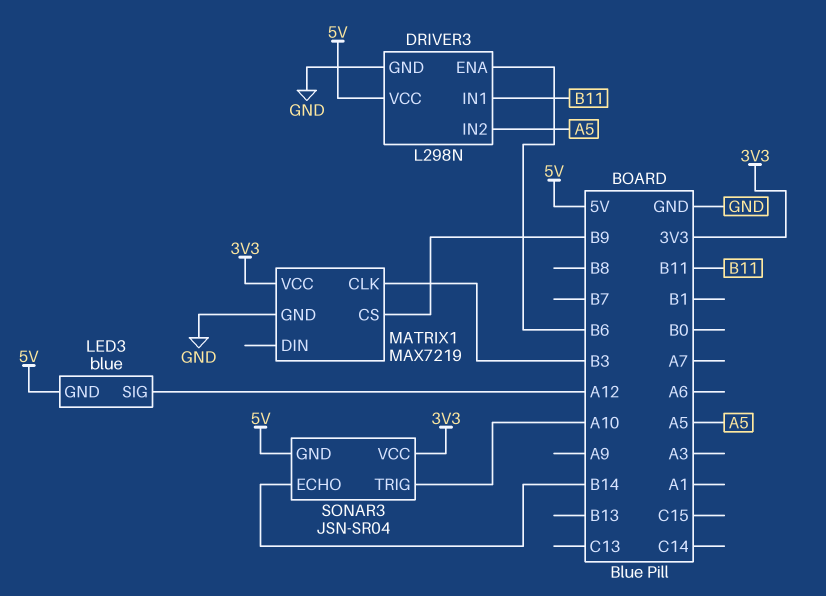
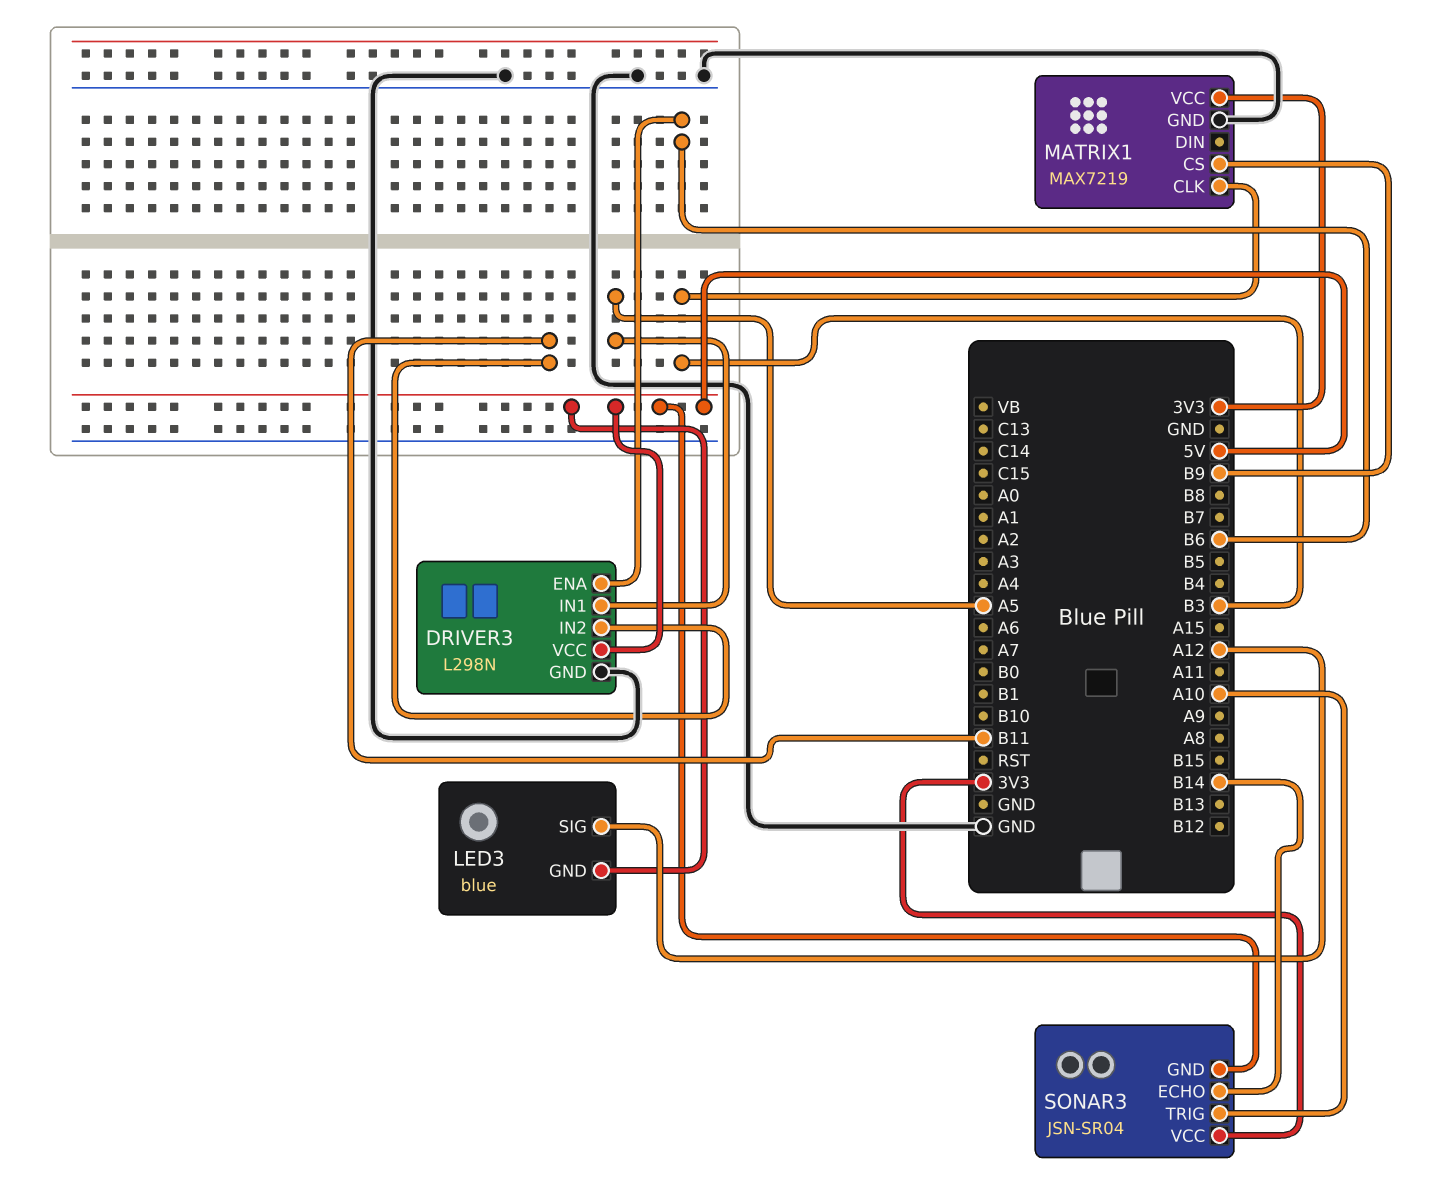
DRIVER3 pin IN1: B11 -> A5
DRIVER3 pin IN2: A5 -> B11

